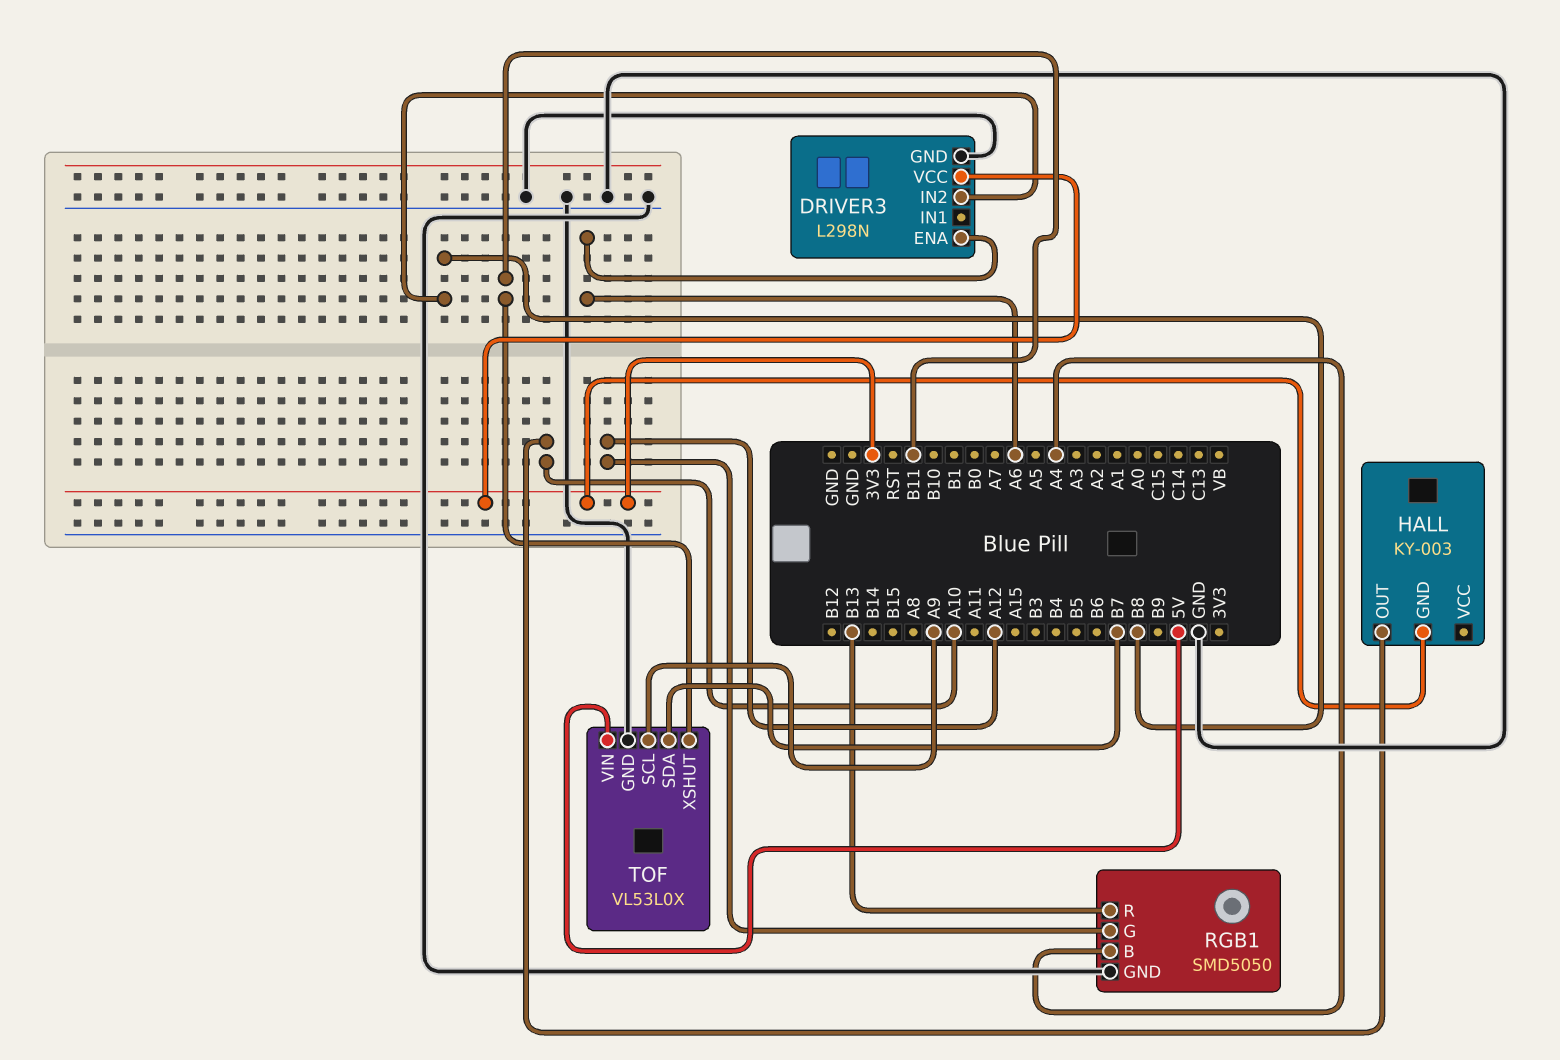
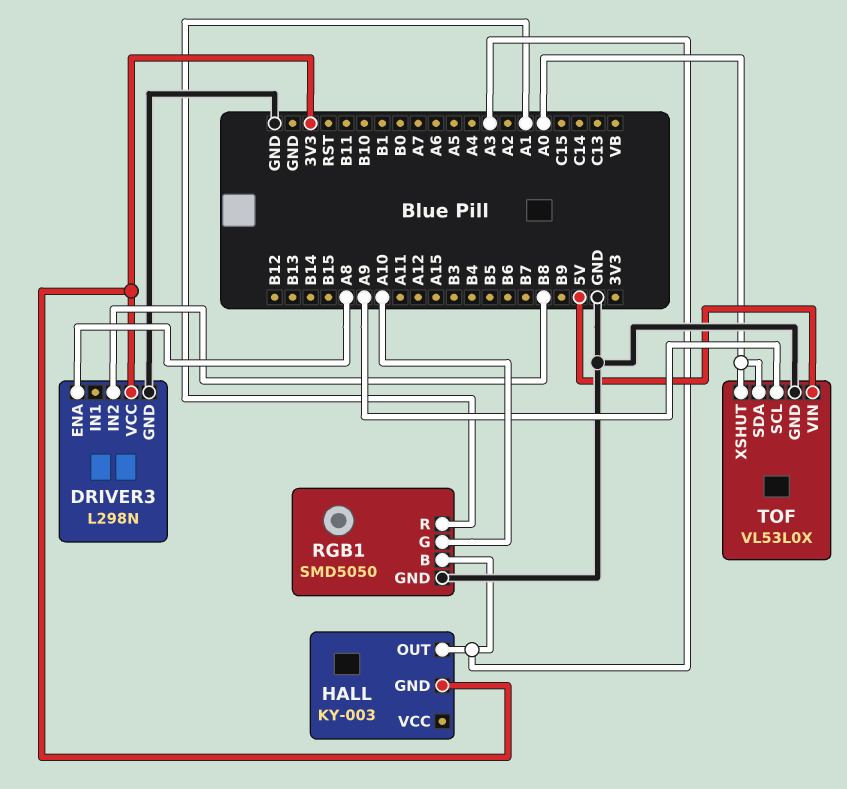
DRIVER3 pin ENA: A6 -> A8
HALL pin OUT: A10 -> A3
RGB1 pin B: A4 -> A3
RGB1 pin G: A12 -> A10
RGB1 pin R: B13 -> A1
TOF pin SDA: B7 -> A0
TOF pin XSHUT: B11 -> A0

